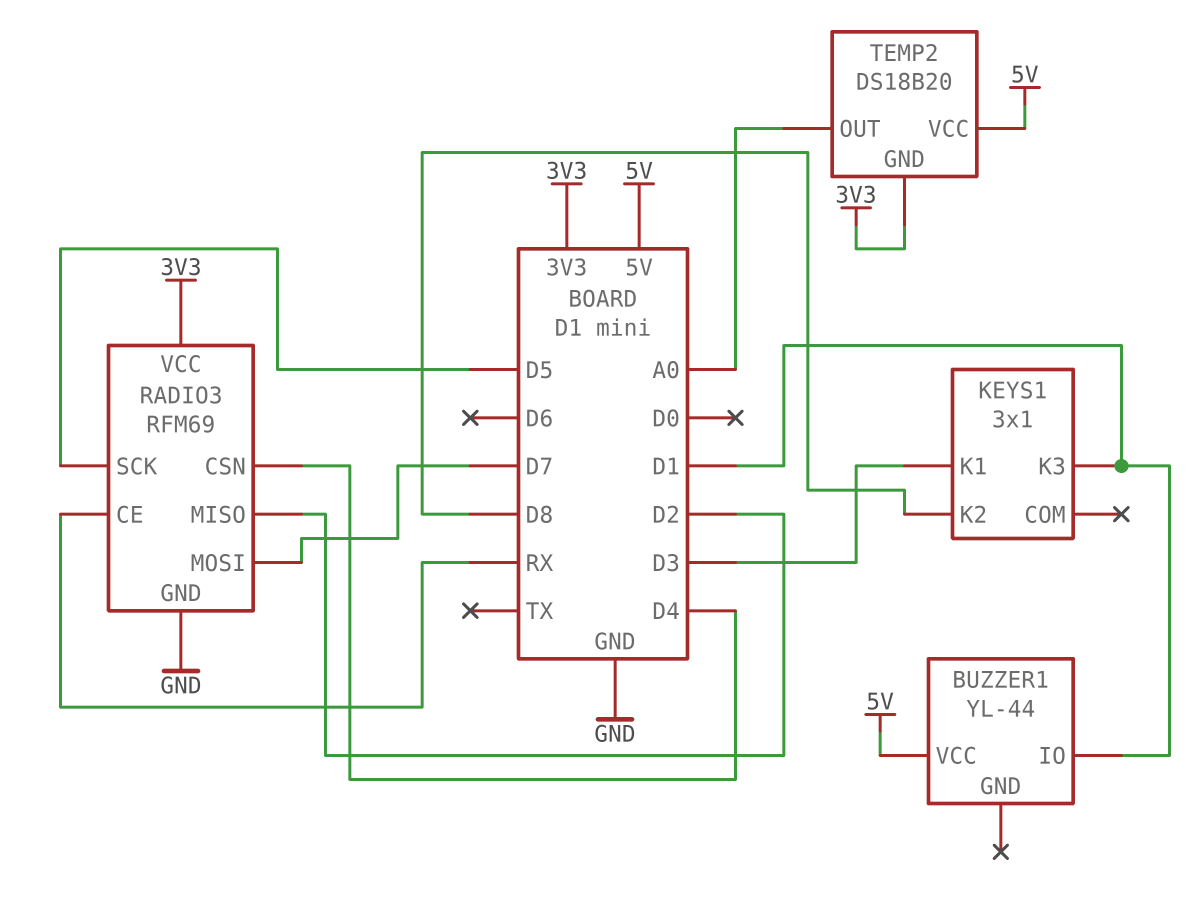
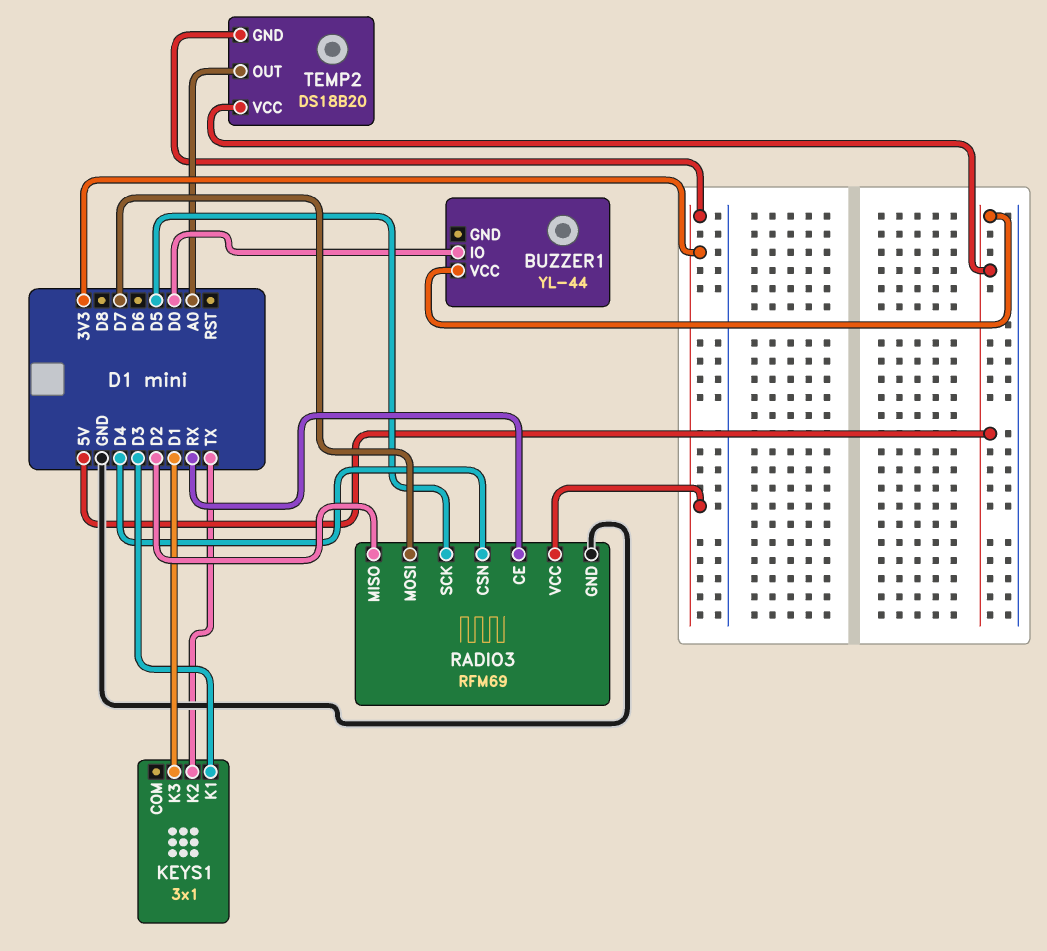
BUZZER1 pin IO: D1 -> D0
KEYS1 pin K2: D8 -> TX

